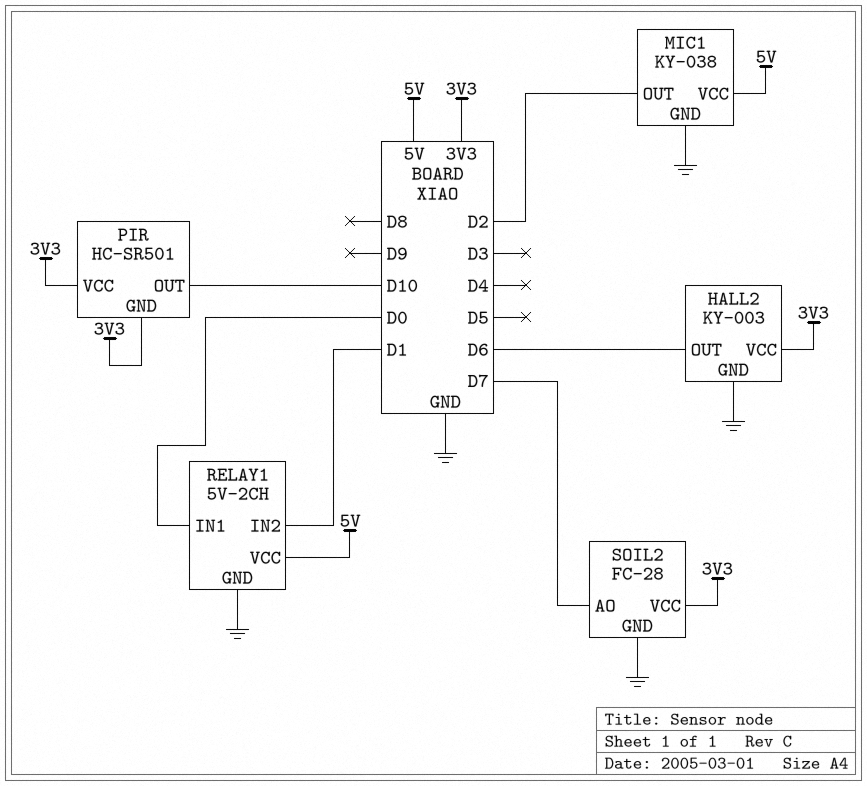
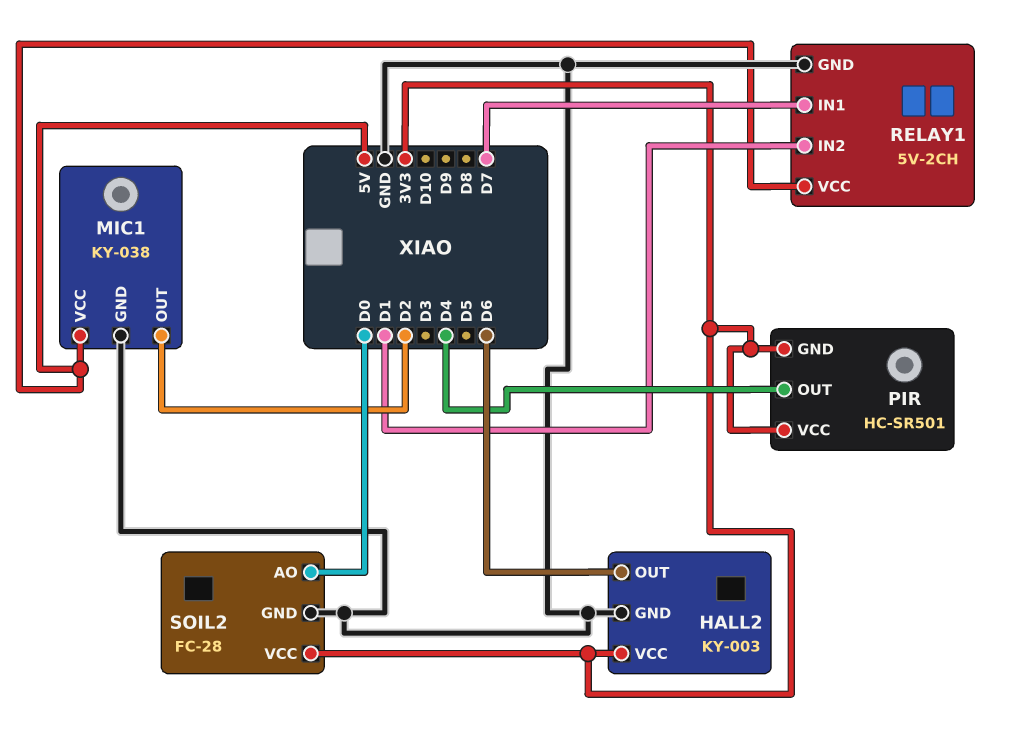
PIR pin OUT: D10 -> D4
RELAY1 pin IN1: D0 -> D7
SOIL2 pin AO: D7 -> D0

